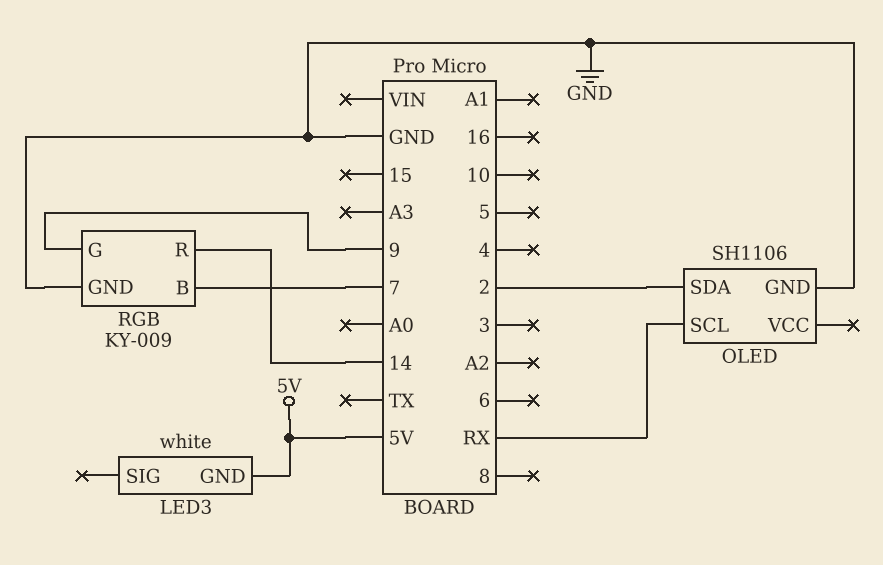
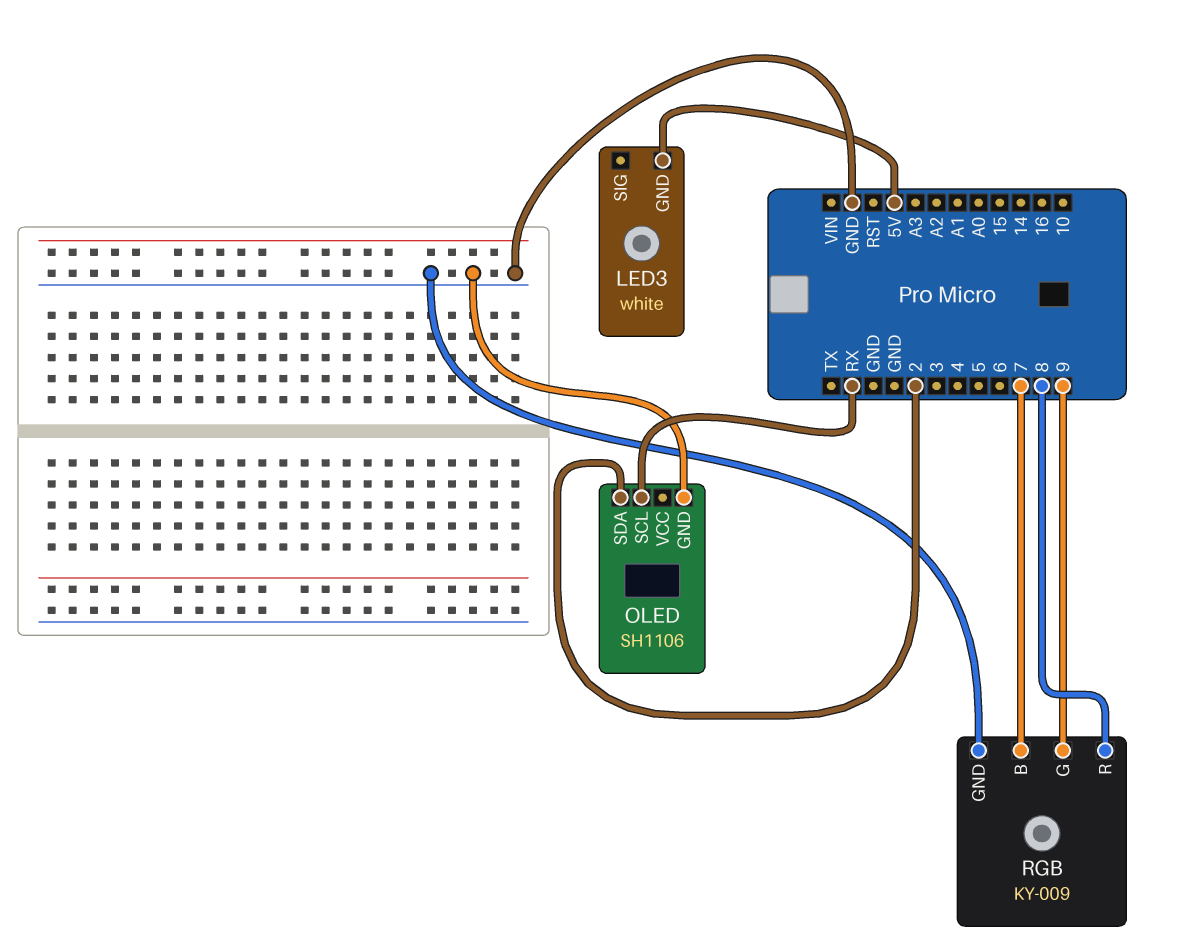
RGB pin R: 14 -> 8

